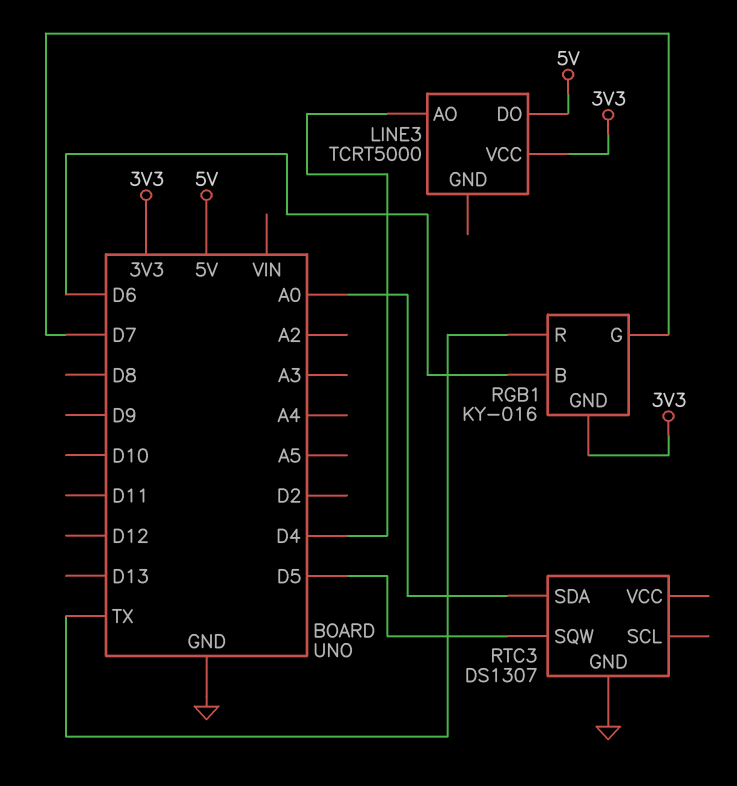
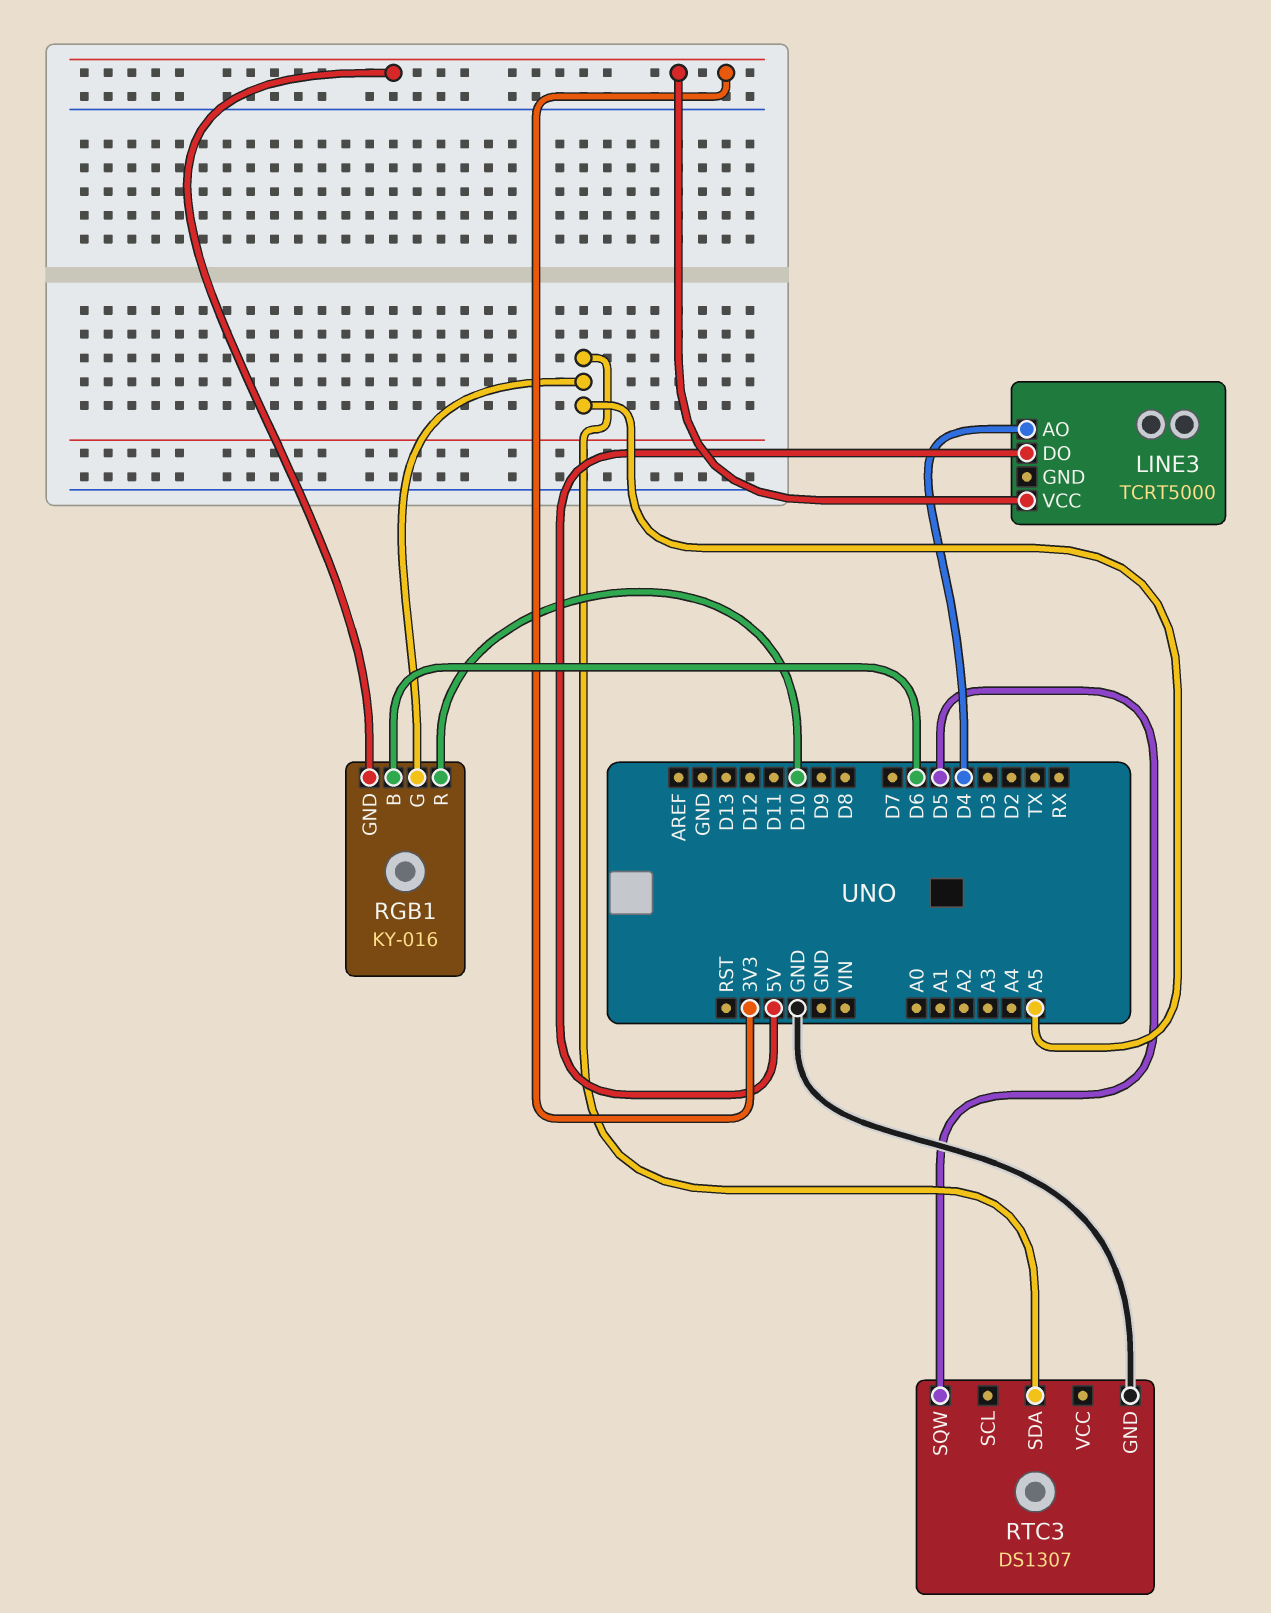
RGB1 pin G: D7 -> A5
RGB1 pin R: TX -> D10
RTC3 pin SDA: A0 -> A5

